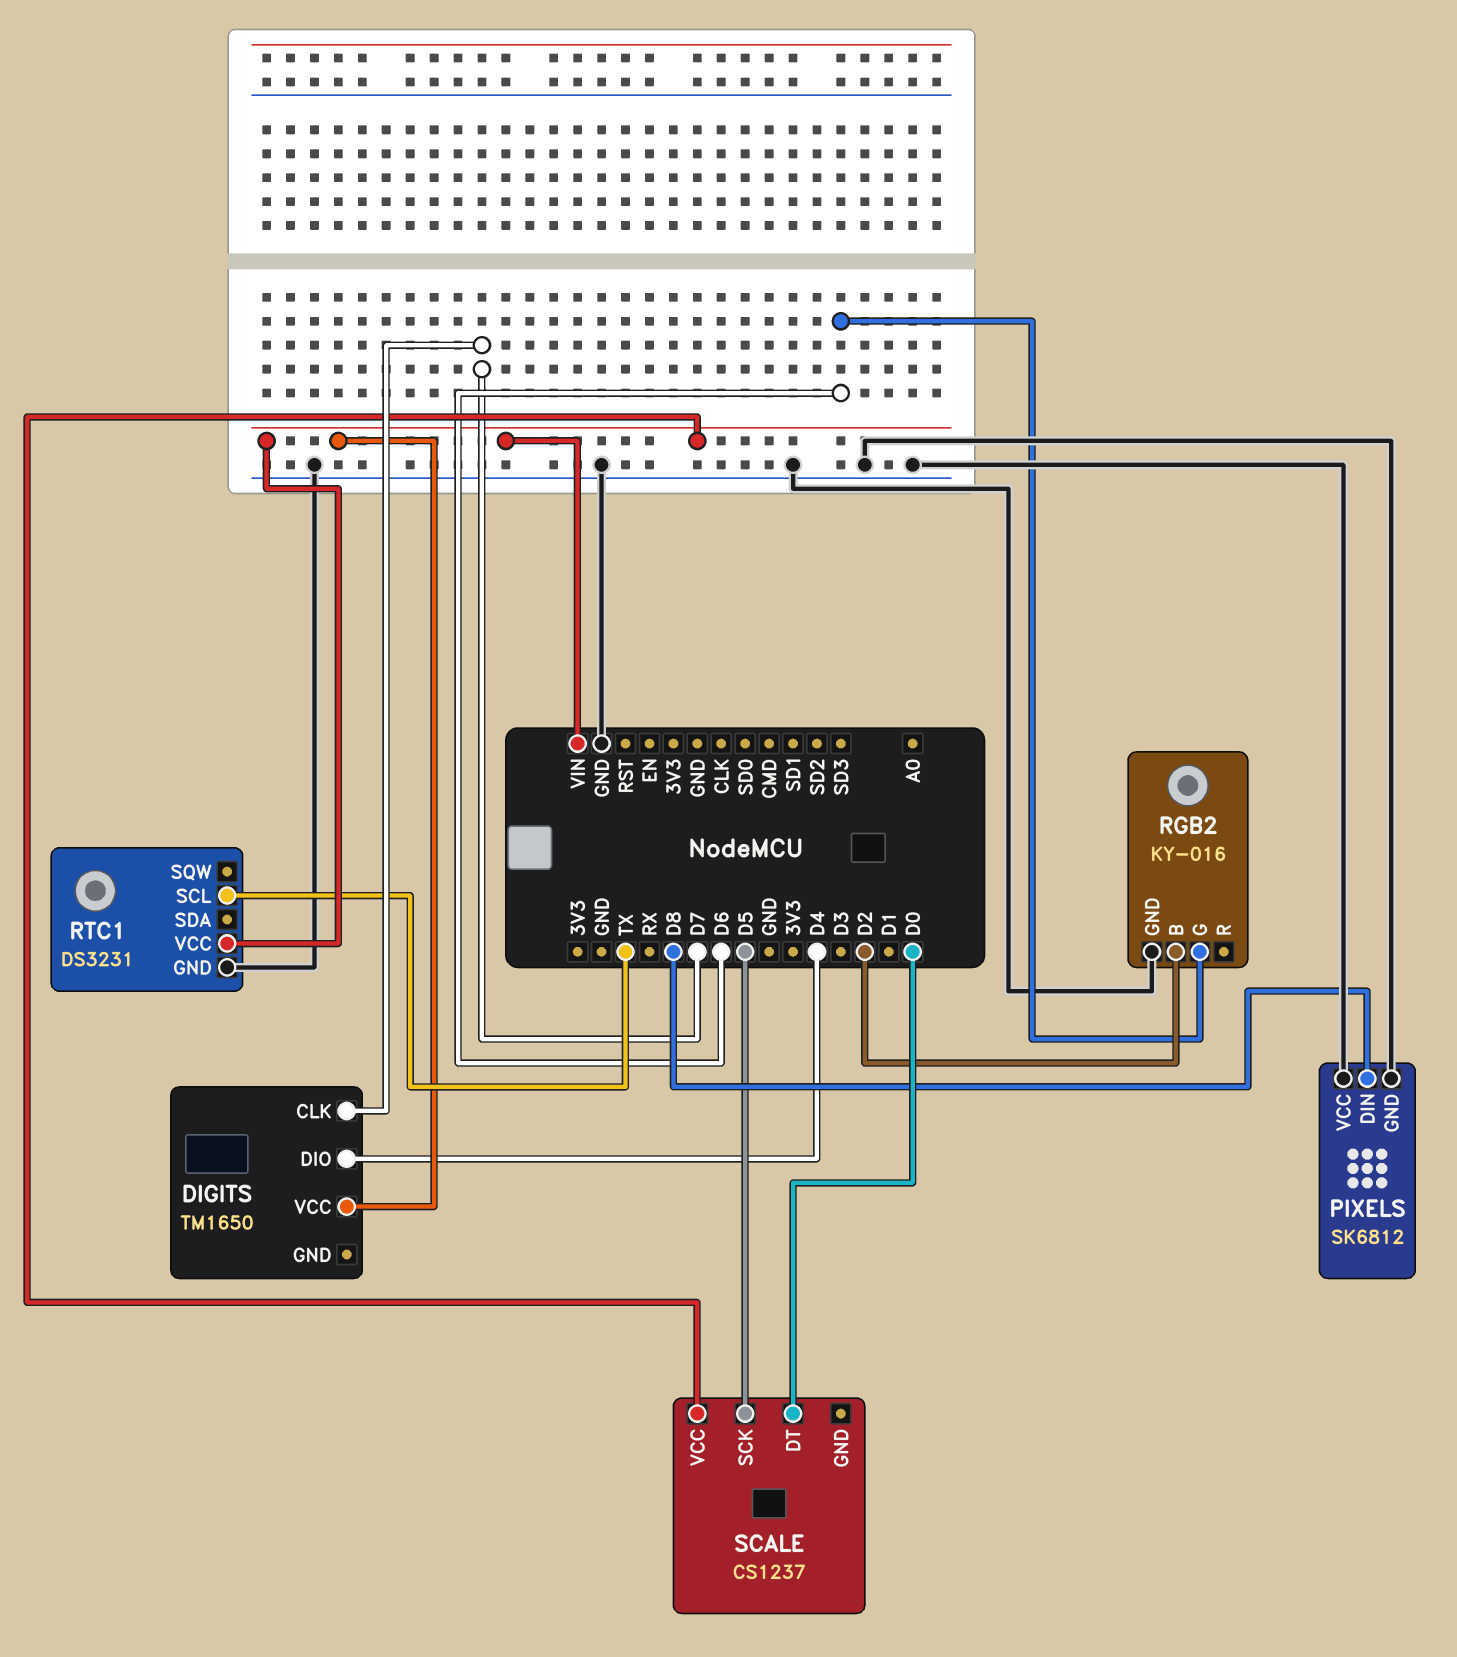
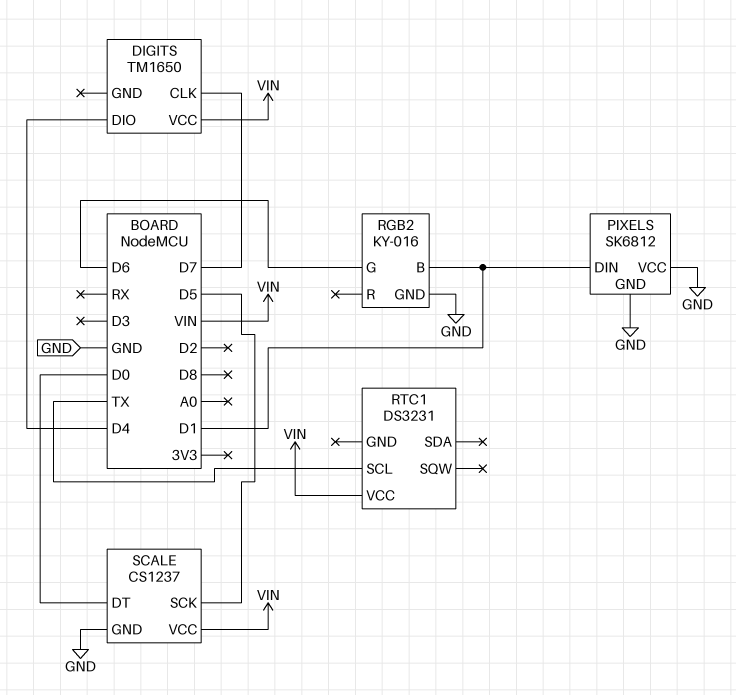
PIXELS pin DIN: D8 -> D1
RGB2 pin B: D2 -> D1
RTC1 pin GND: GND -> none
SCALE pin GND: none -> GND

